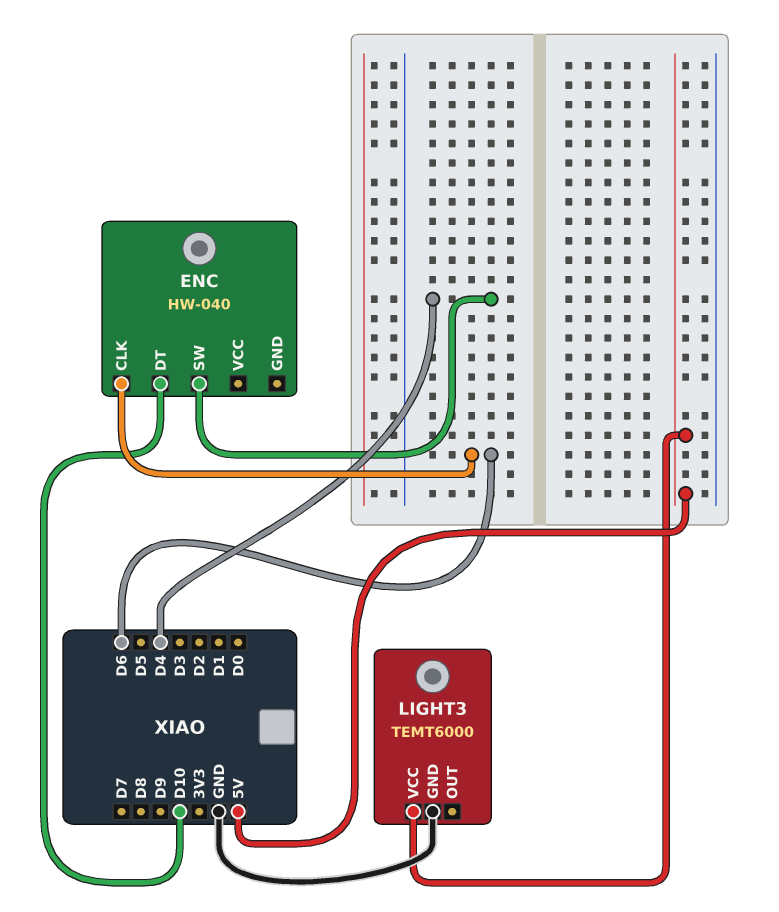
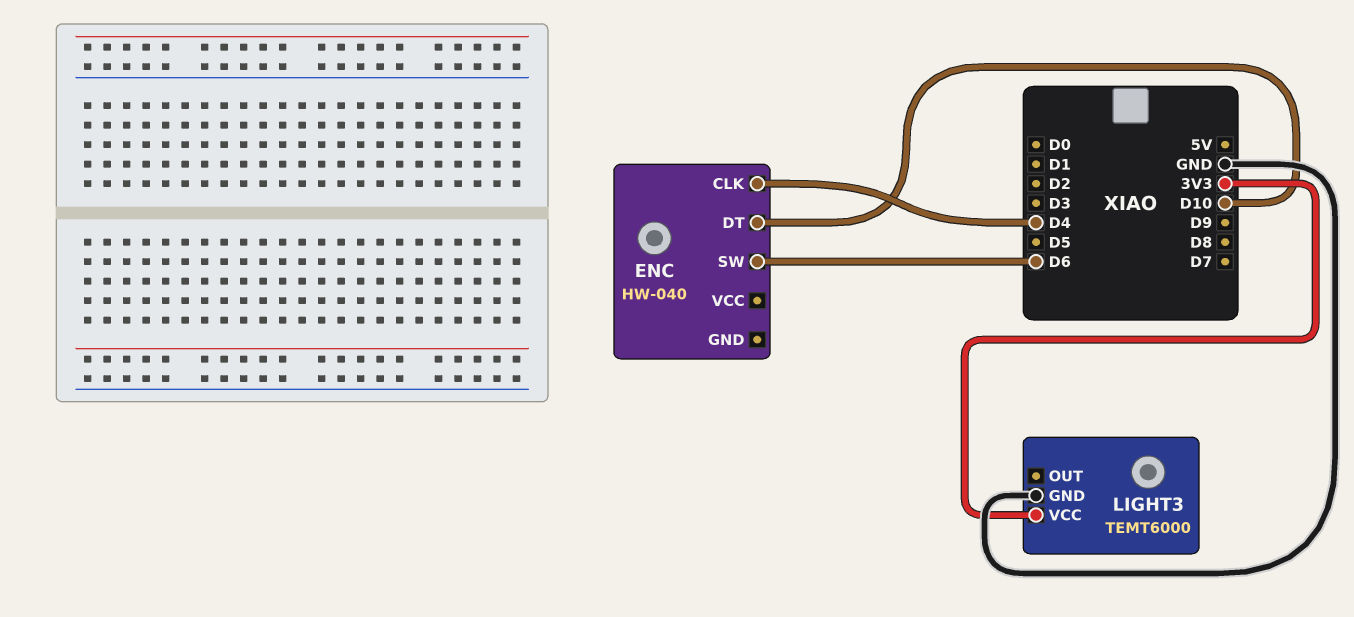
ENC pin CLK: D6 -> D4
ENC pin SW: D4 -> D6
LIGHT3 pin VCC: 5V -> 3V3

